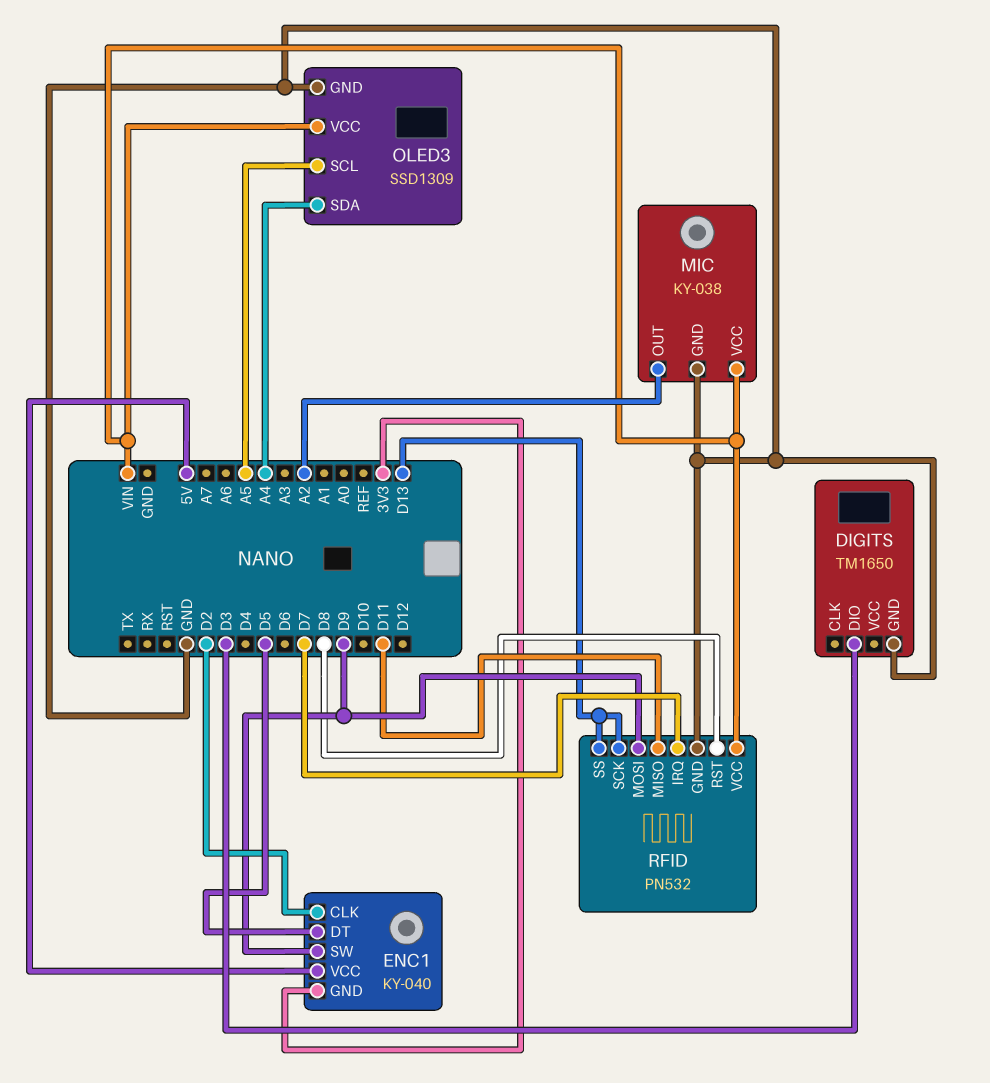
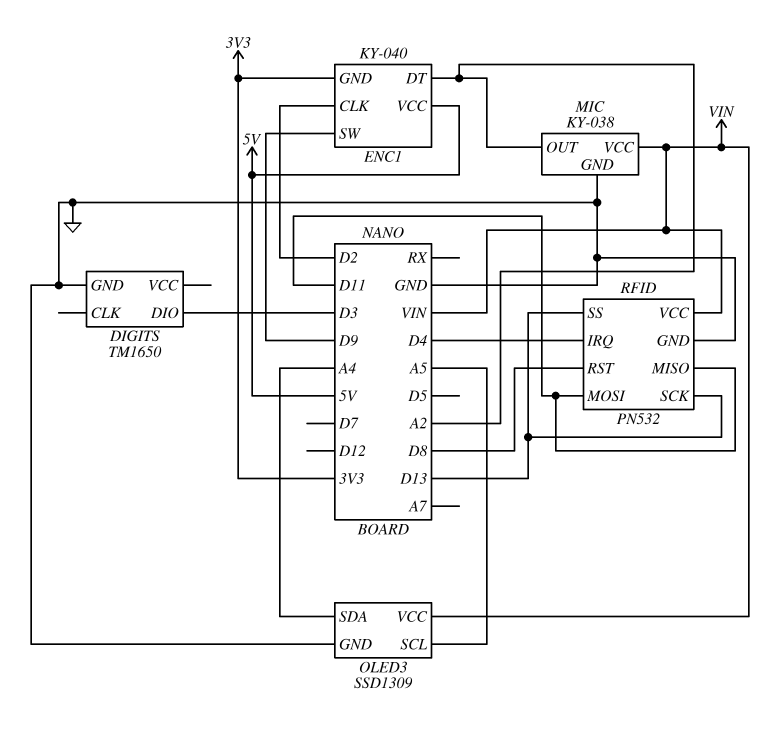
ENC1 pin DT: D5 -> A2
RFID pin IRQ: D7 -> D4
RFID pin MOSI: D9 -> D11

